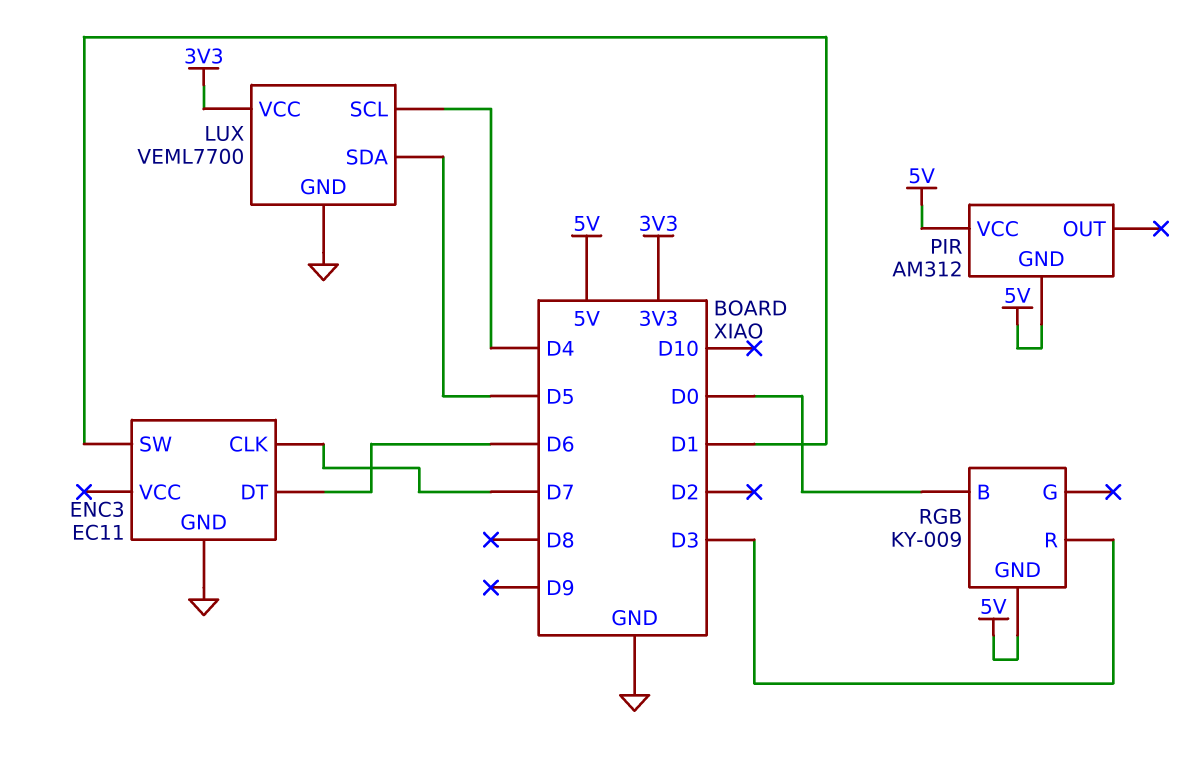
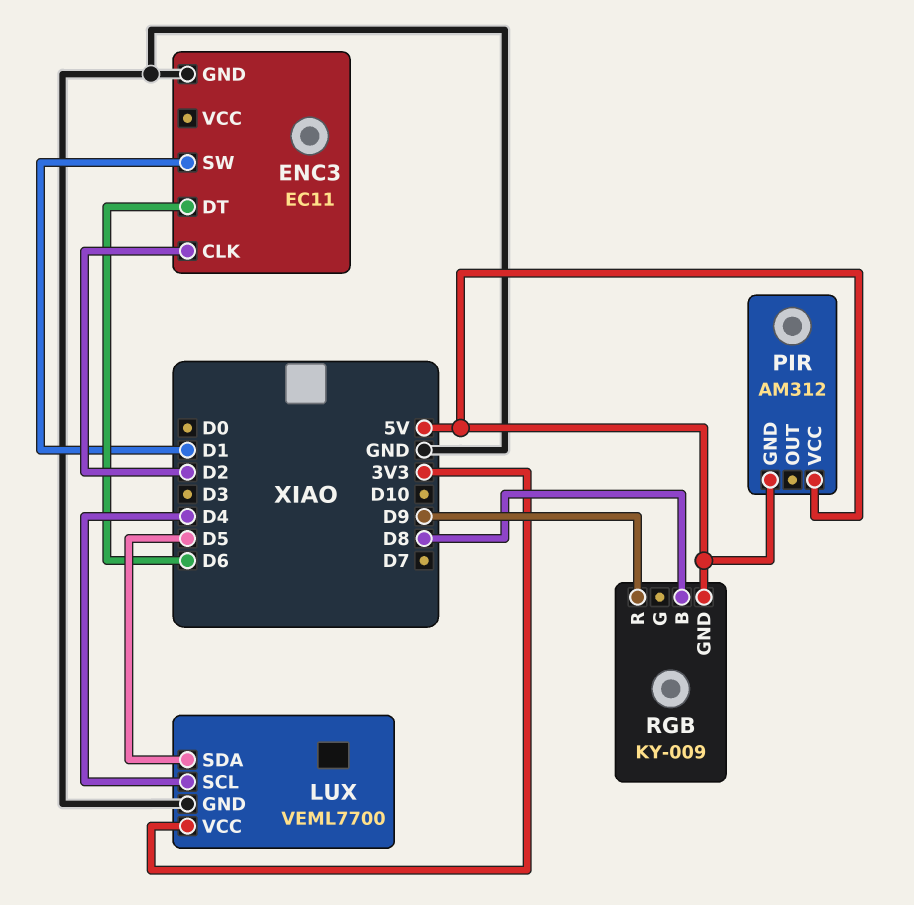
ENC3 pin CLK: D7 -> D2
RGB pin B: D0 -> D8
RGB pin R: D3 -> D9

